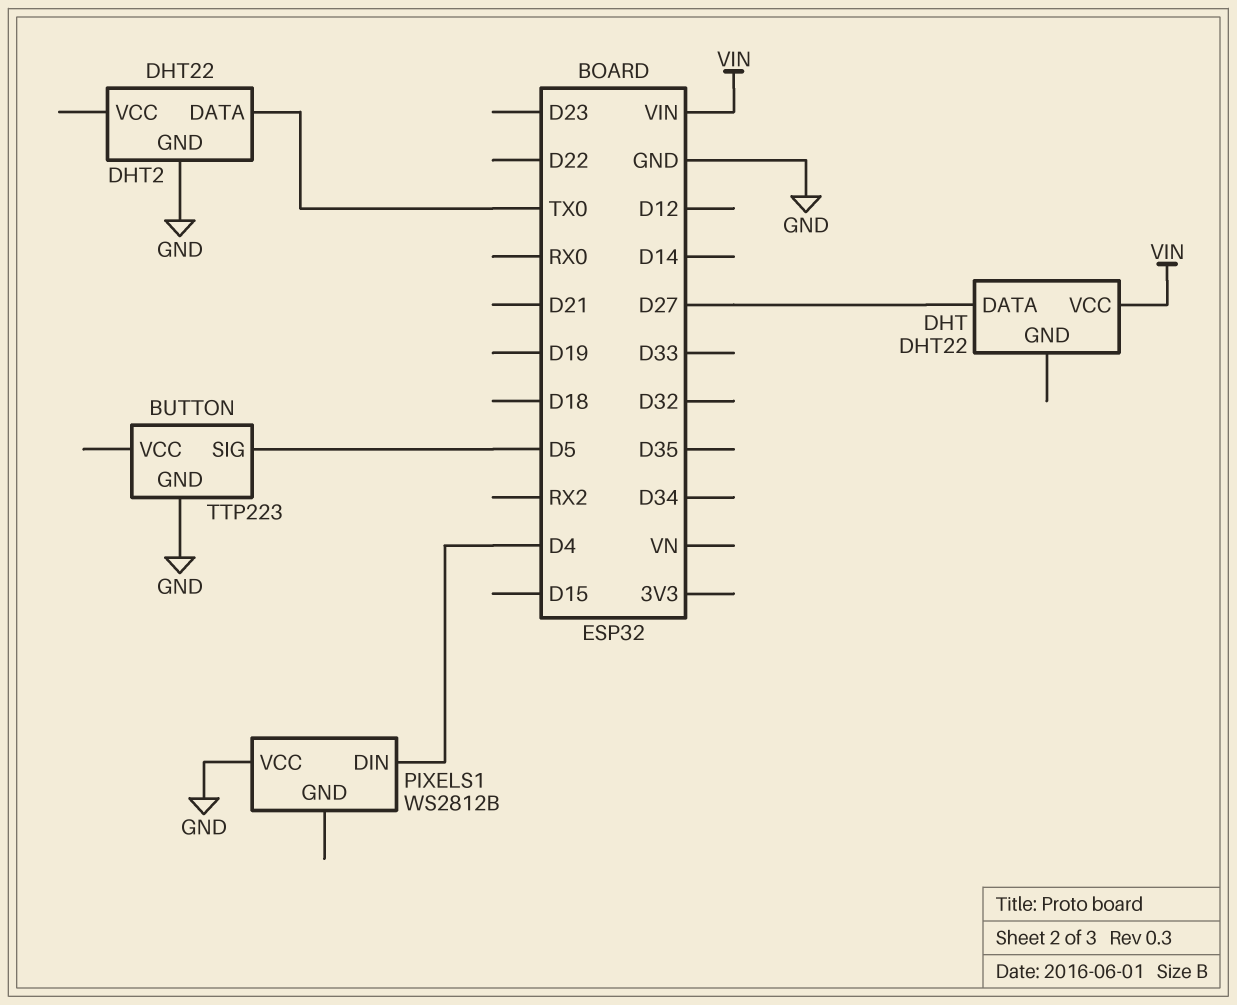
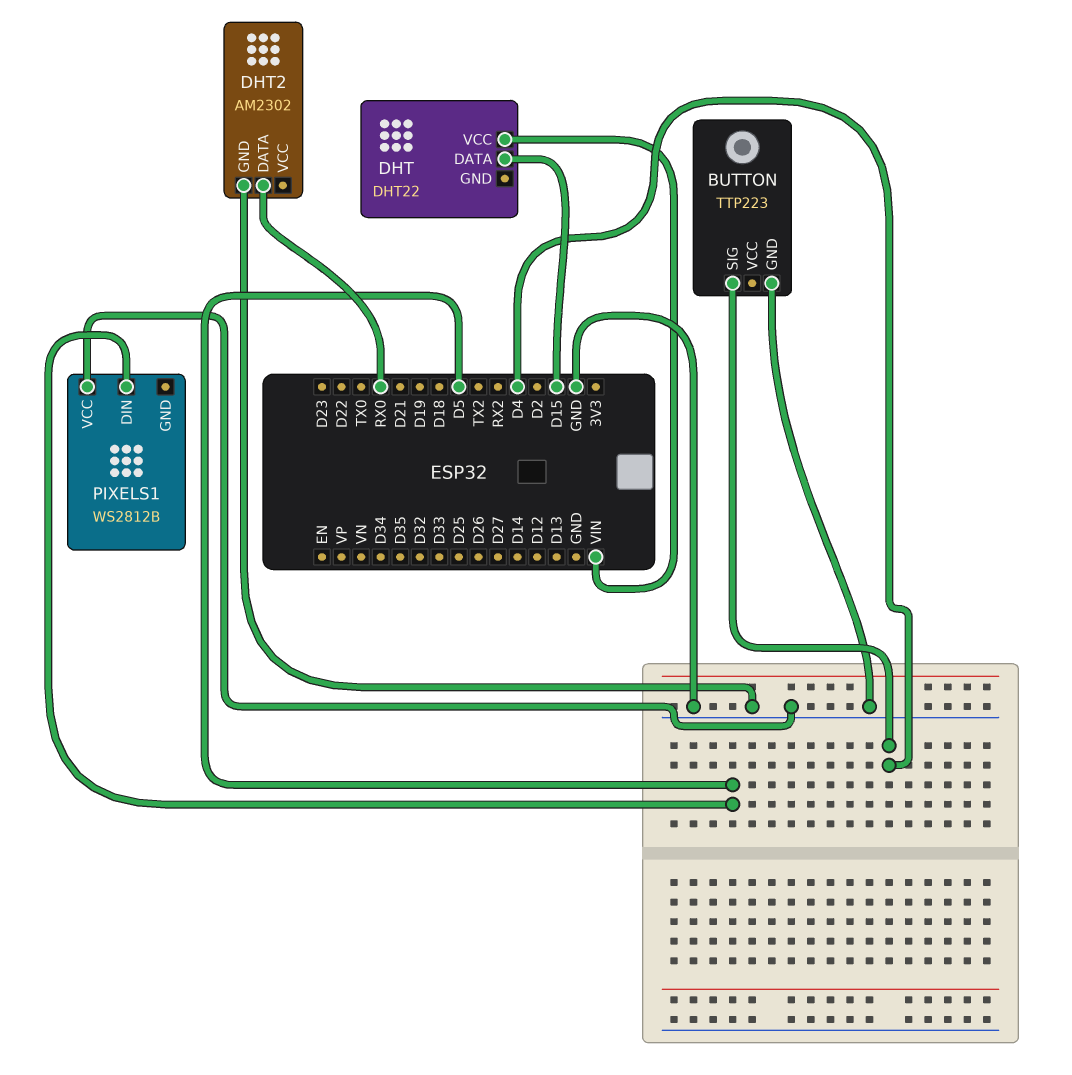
BUTTON pin SIG: D5 -> D4
DHT pin DATA: D27 -> D15
DHT2: DHT22 -> AM2302
DHT2 pin DATA: TX0 -> RX0
PIXELS1 pin DIN: D4 -> D5

